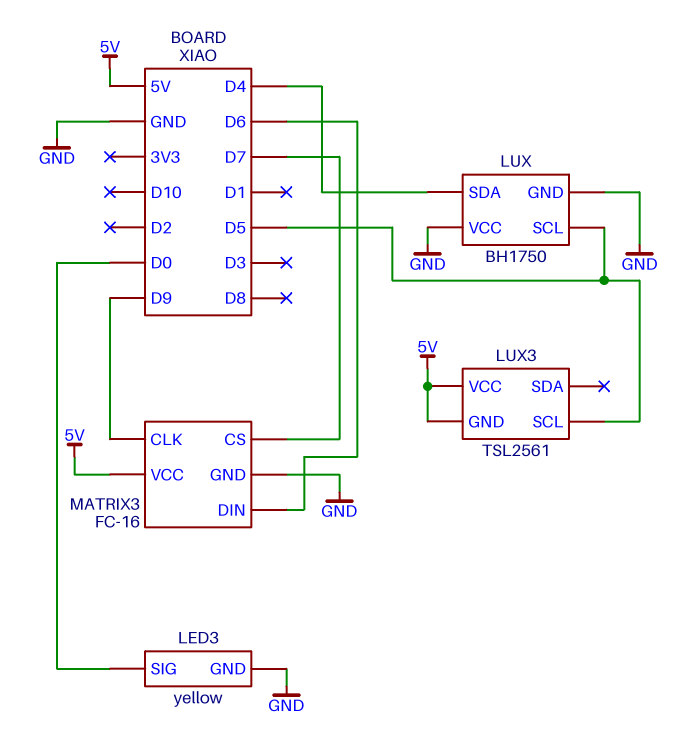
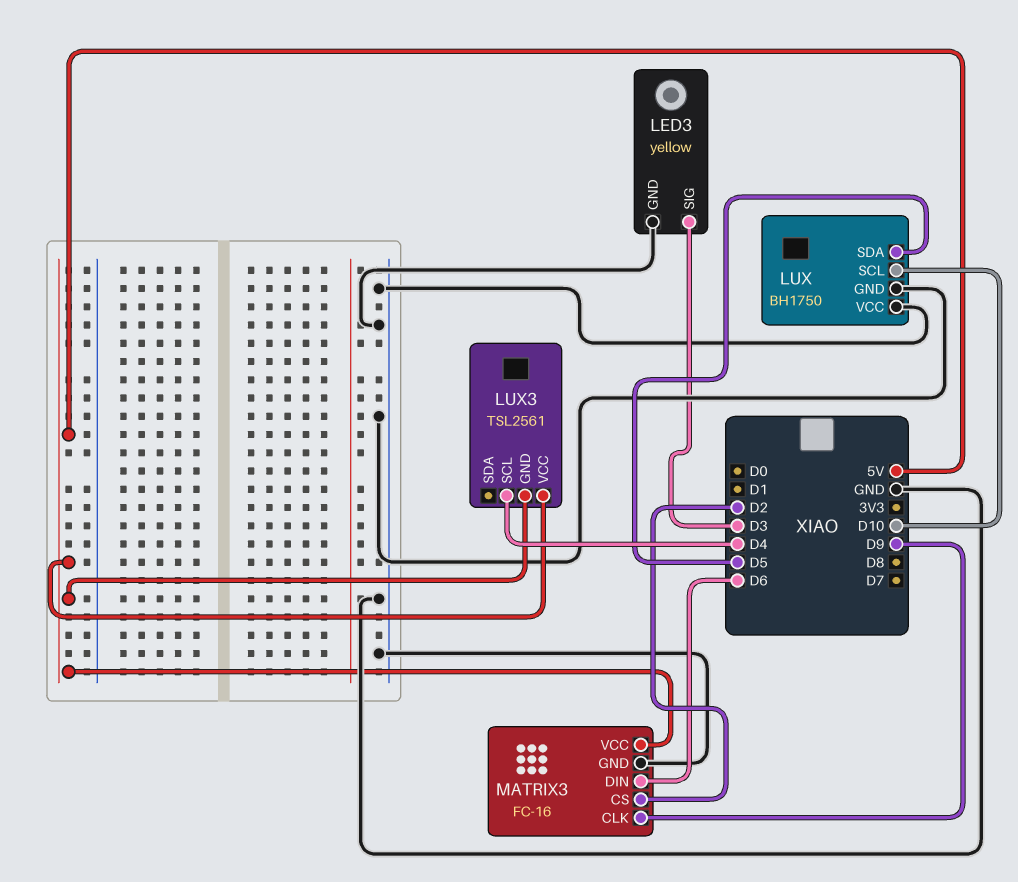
LED3 pin SIG: D0 -> D3
LUX pin SCL: D5 -> D10
LUX pin SDA: D4 -> D5
LUX3 pin SCL: D5 -> D4
MATRIX3 pin CS: D7 -> D2

